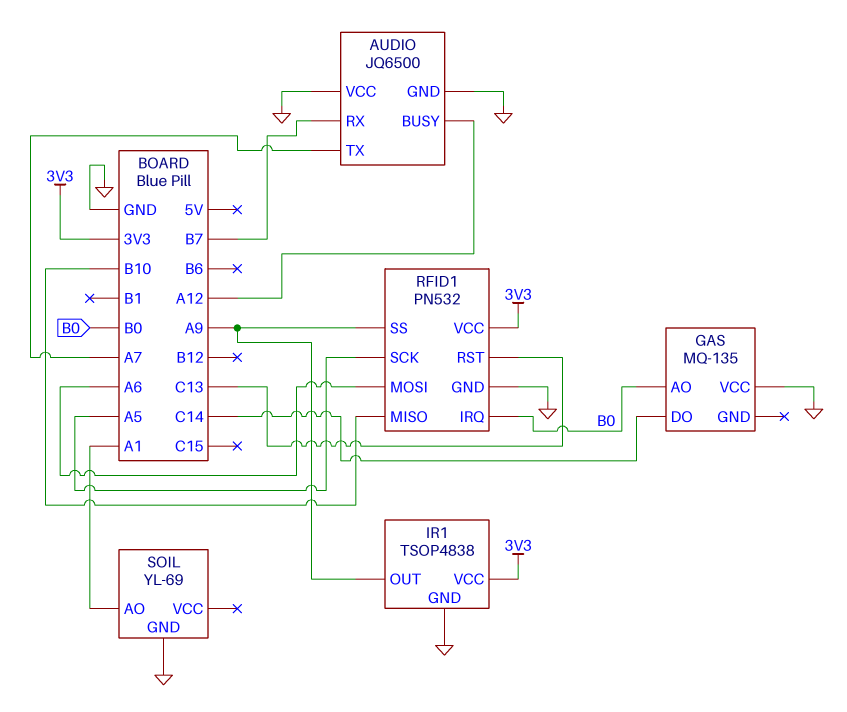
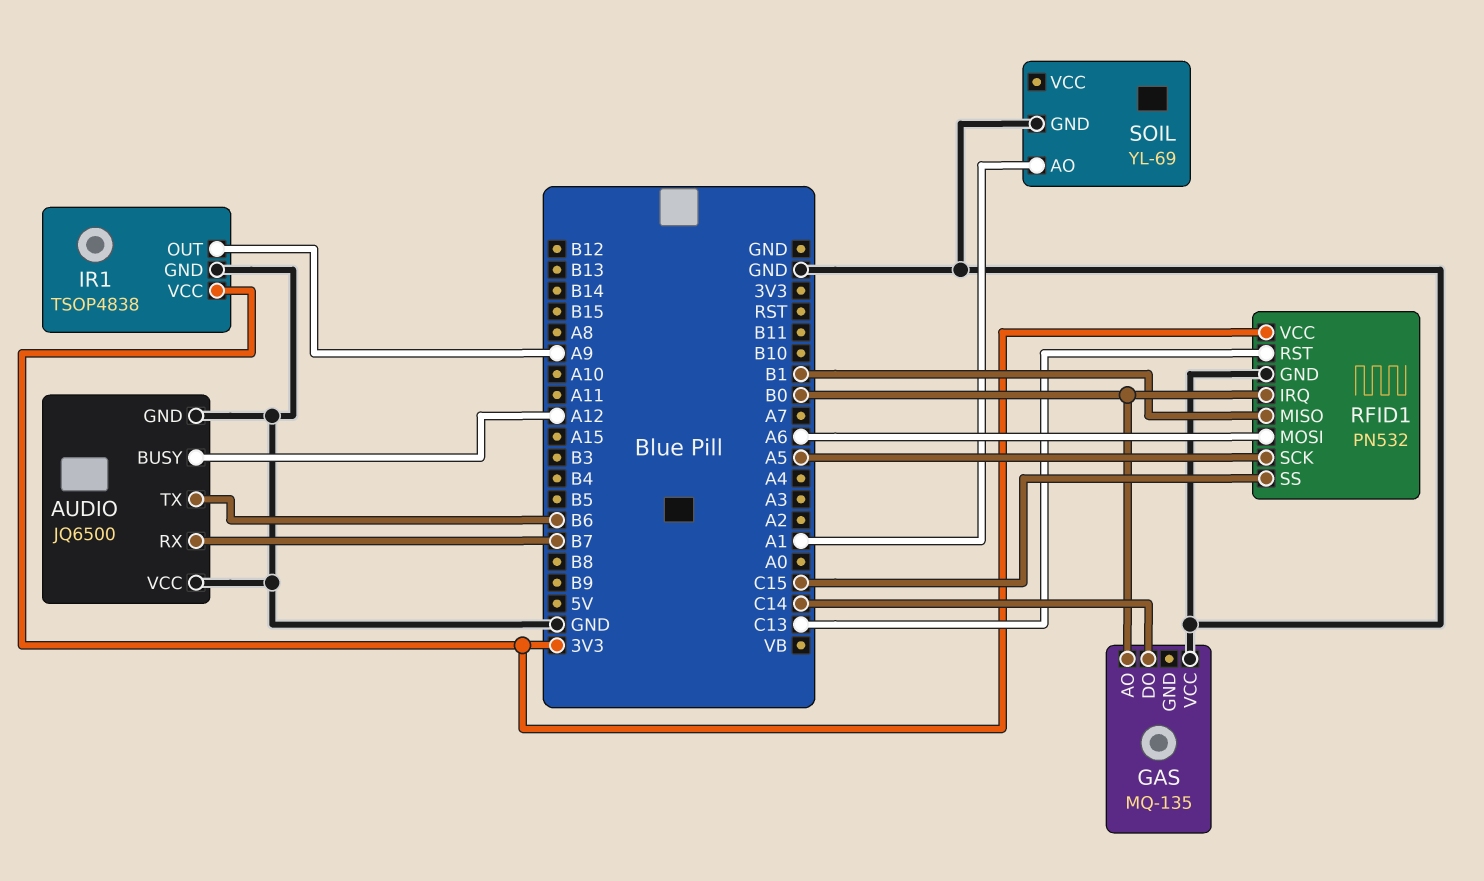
AUDIO pin TX: A7 -> B6
RFID1 pin MISO: B10 -> B1
RFID1 pin SS: A9 -> C15

